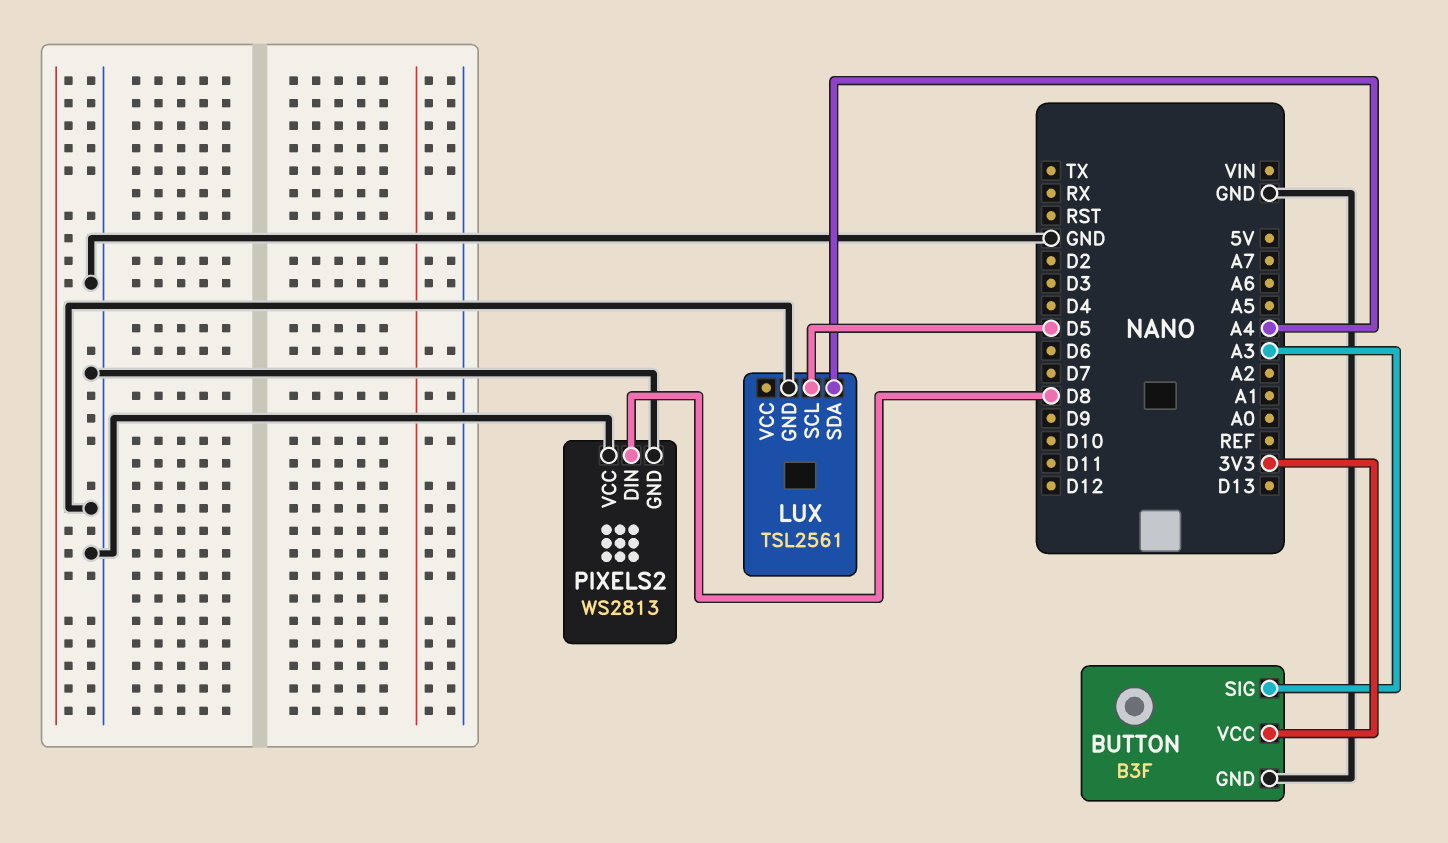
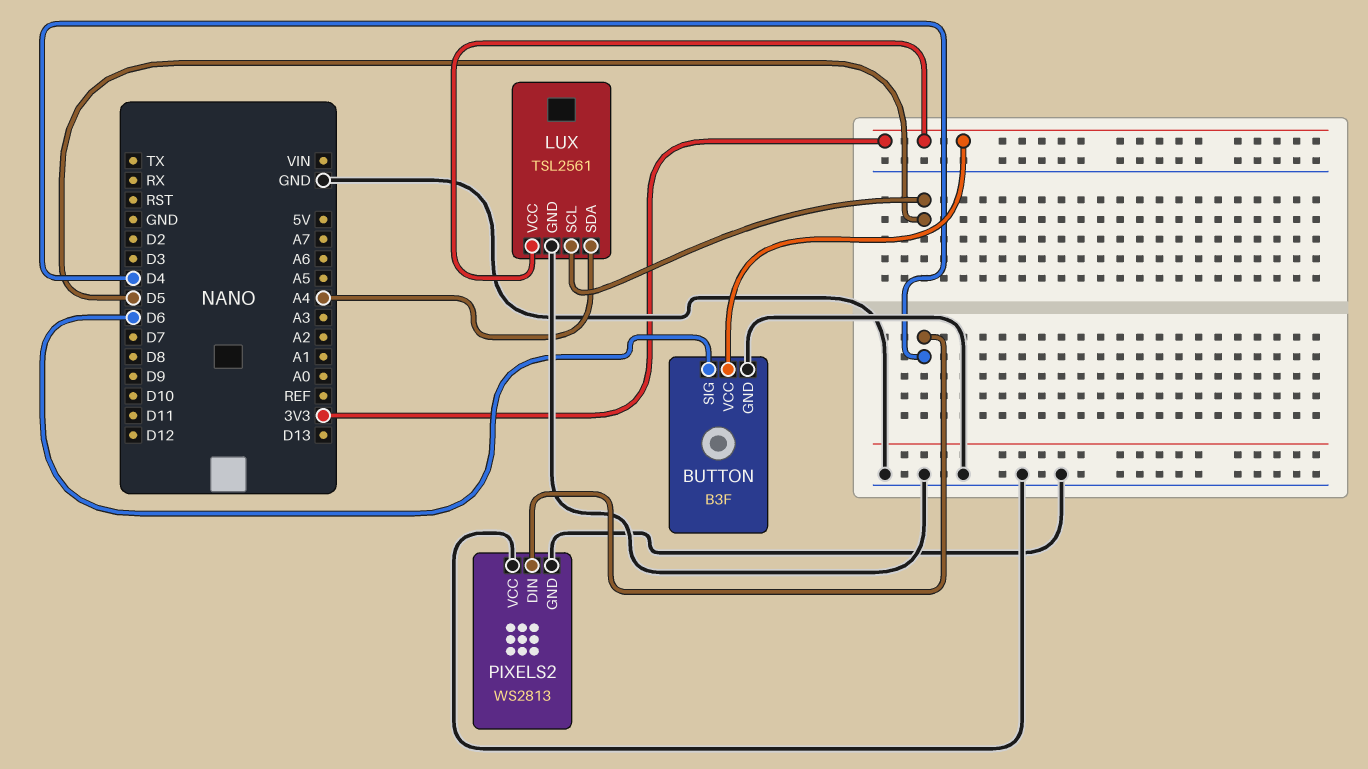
BUTTON pin SIG: A3 -> D6
LUX pin VCC: none -> 3V3
PIXELS2 pin DIN: D8 -> D4

